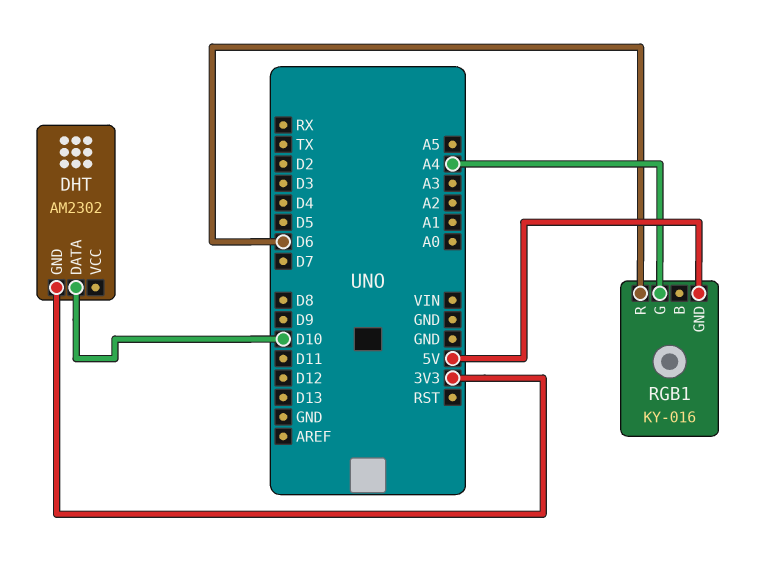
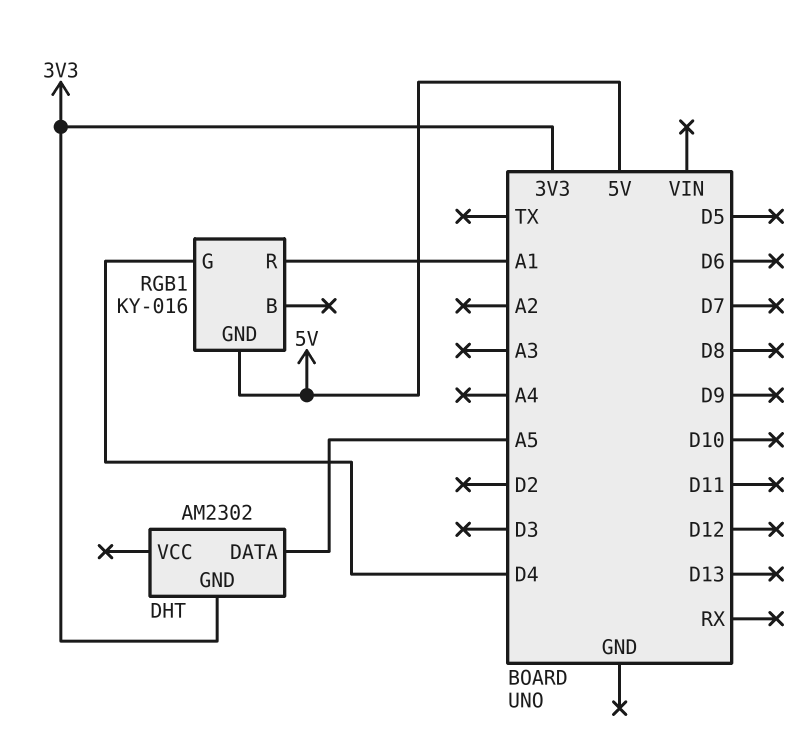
DHT pin DATA: D10 -> A5
RGB1 pin G: A4 -> D4
RGB1 pin R: D6 -> A1

